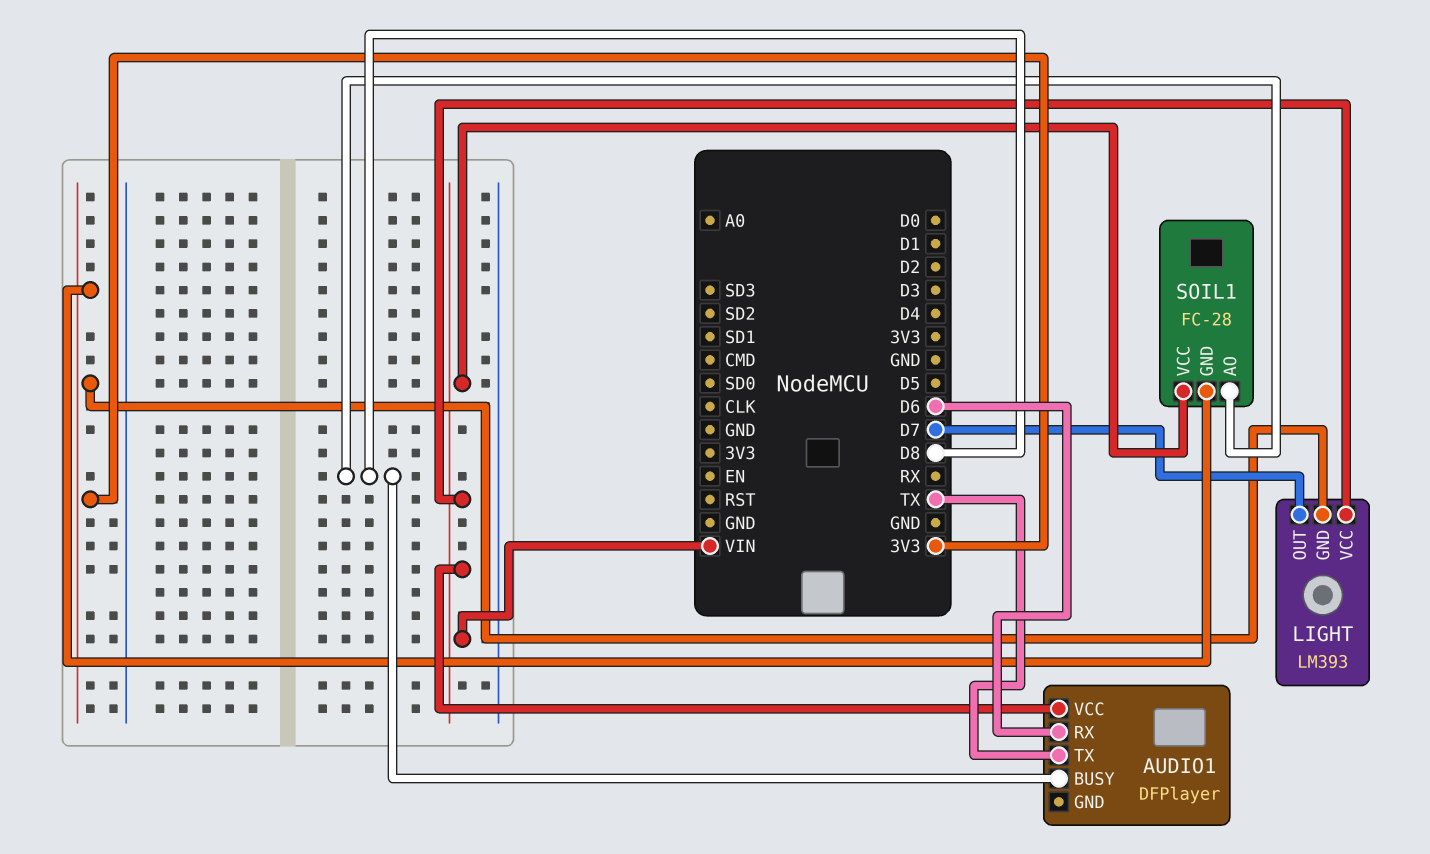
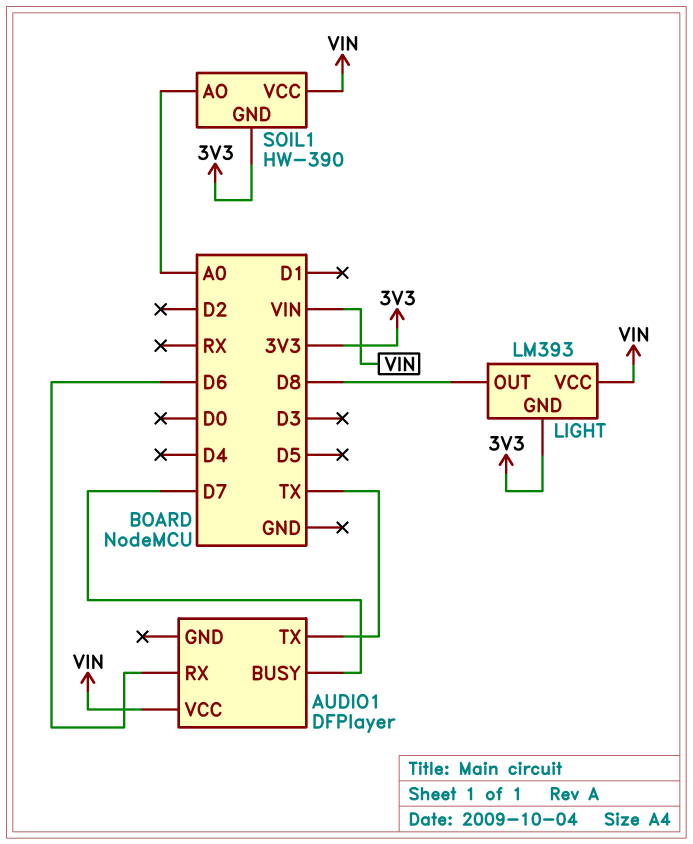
AUDIO1 pin BUSY: D8 -> D7
LIGHT pin OUT: D7 -> D8
SOIL1: FC-28 -> HW-390
SOIL1 pin AO: D8 -> A0

